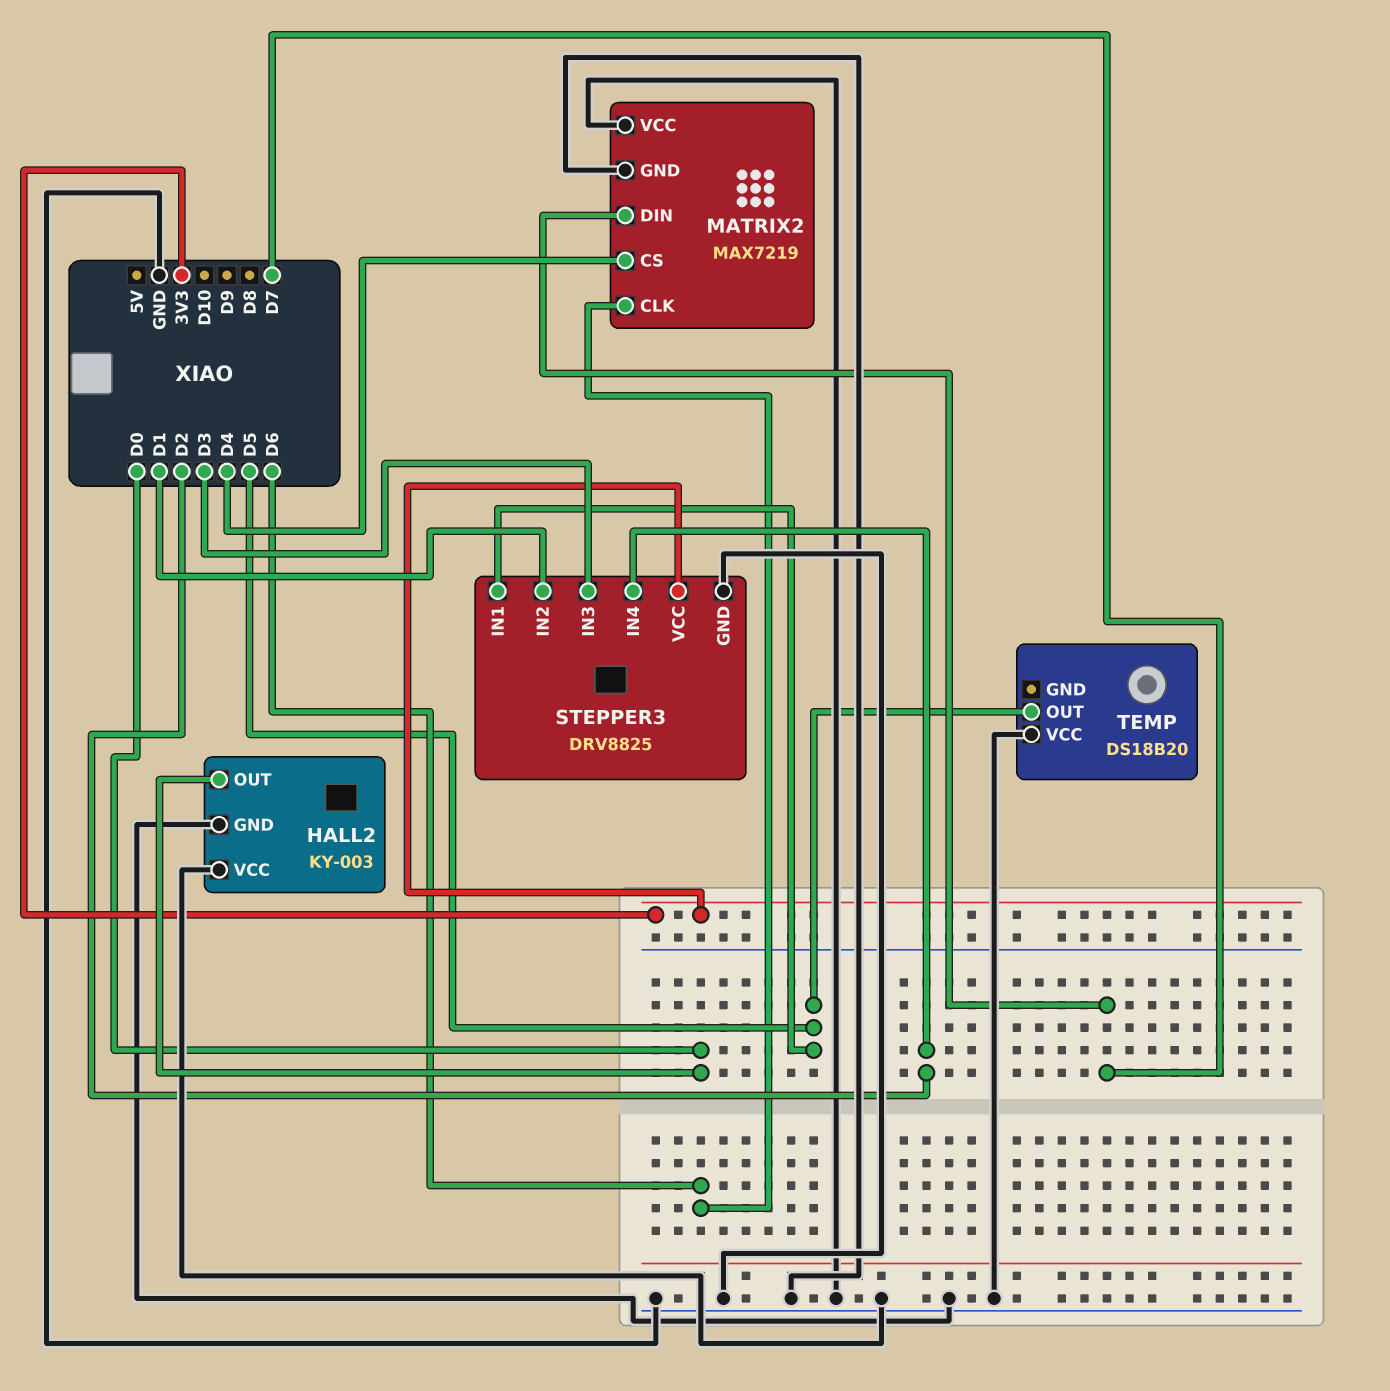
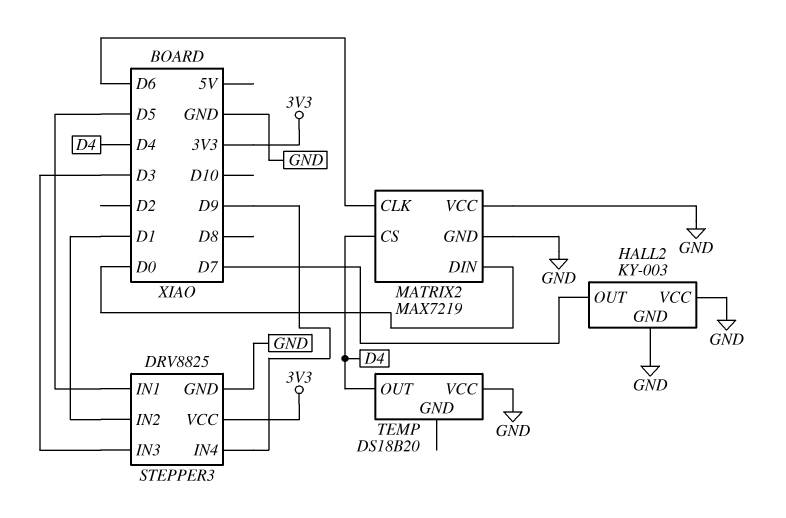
HALL2 pin OUT: D0 -> D7
MATRIX2 pin DIN: D7 -> D0
STEPPER3 pin IN4: D2 -> D9
TEMP pin OUT: D5 -> D4

